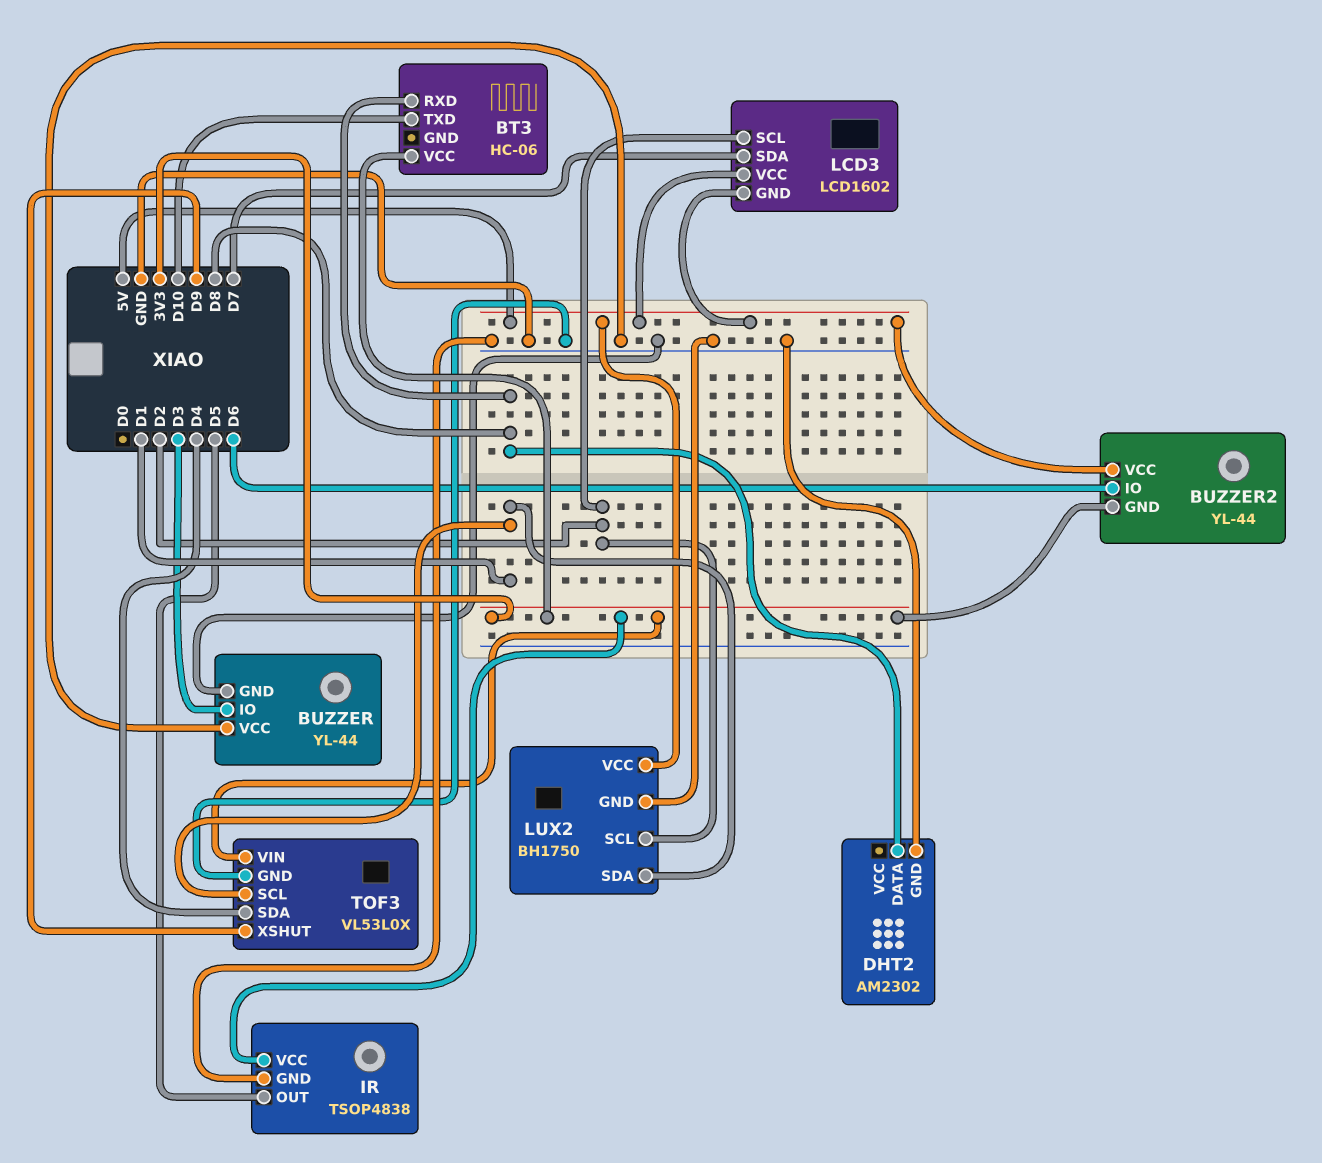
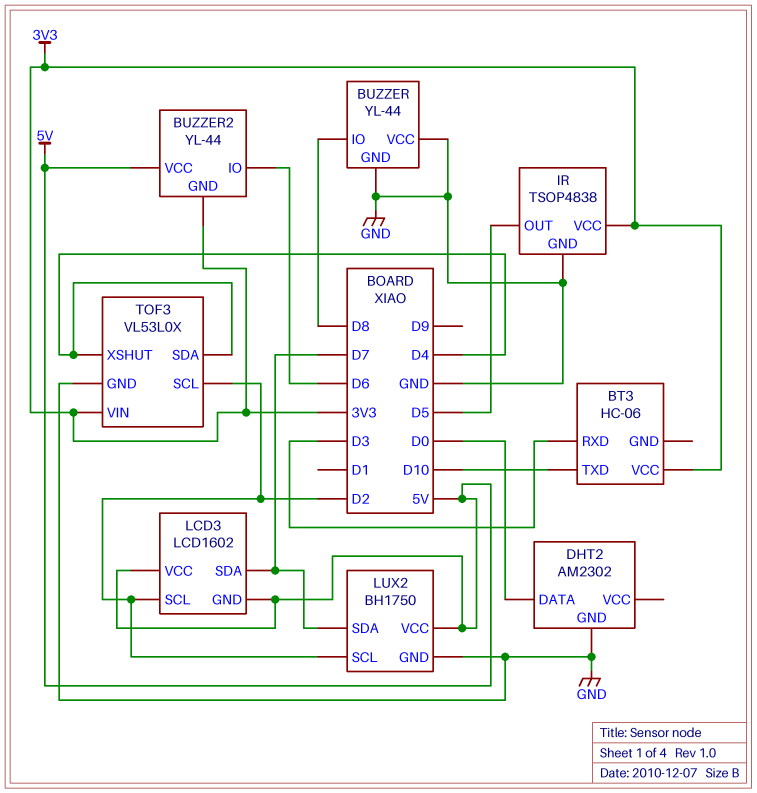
BT3 pin RXD: D8 -> D3
BUZZER pin IO: D3 -> D8
DHT2 pin DATA: D8 -> D0
LUX2 pin SDA: D1 -> D7
TOF3 pin SCL: D1 -> D2
TOF3 pin XSHUT: D9 -> D4

